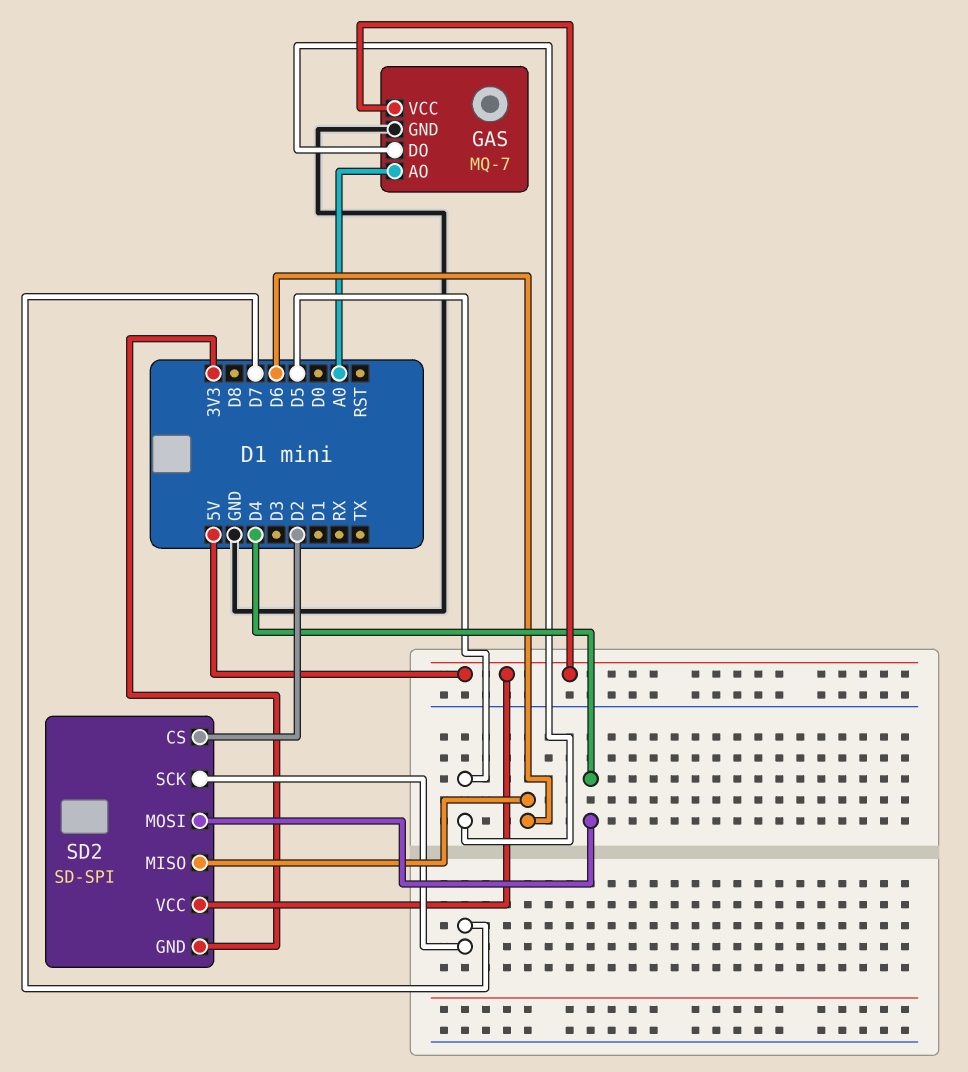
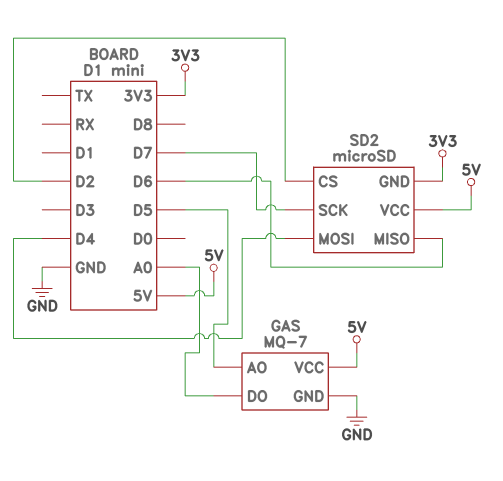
GAS pin AO: A0 -> D5
GAS pin DO: D5 -> A0
SD2: SD-SPI -> microSD

